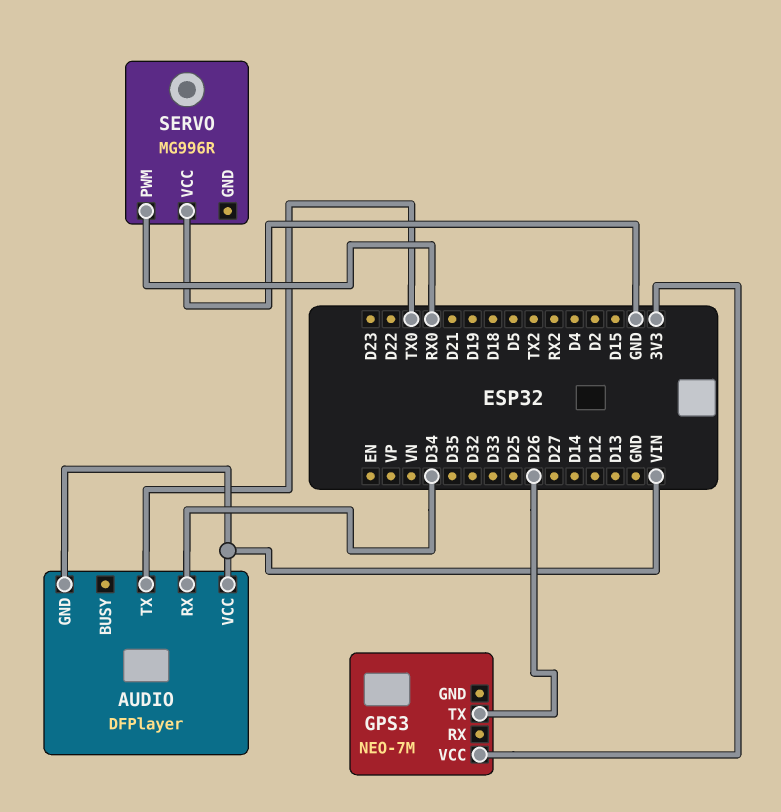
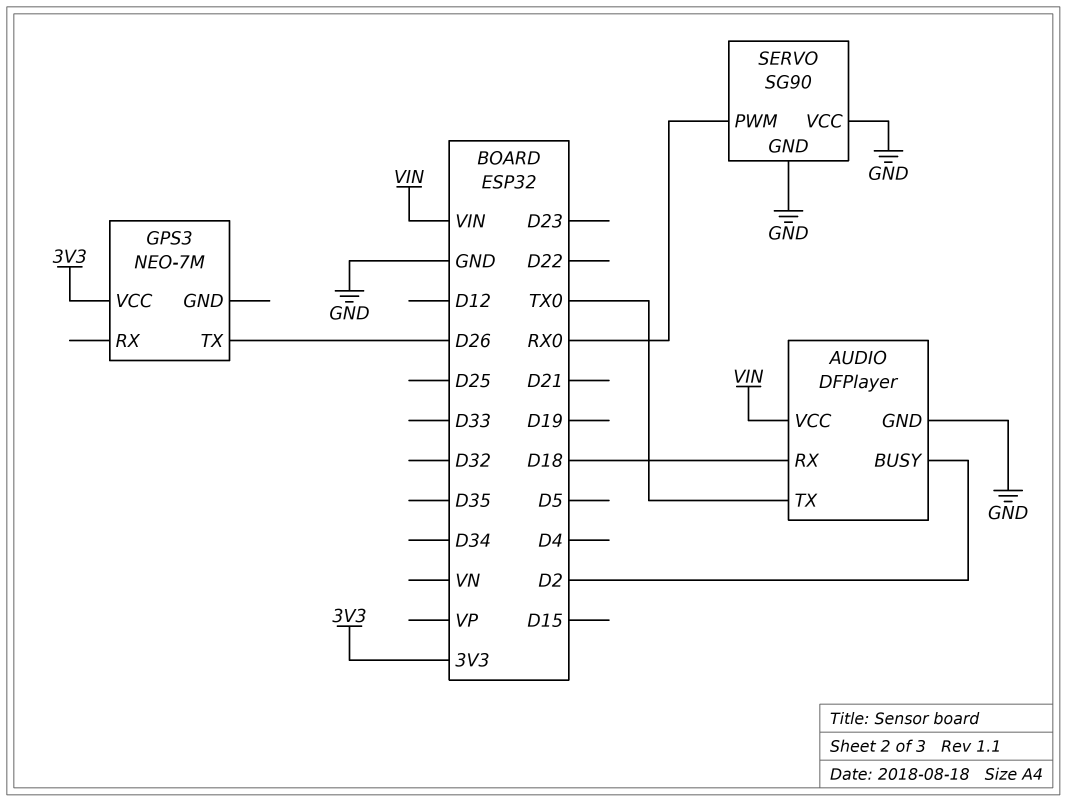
AUDIO pin BUSY: none -> D2
AUDIO pin GND: VIN -> GND
AUDIO pin RX: D34 -> D18
SERVO: MG996R -> SG90
SERVO pin GND: none -> GND

